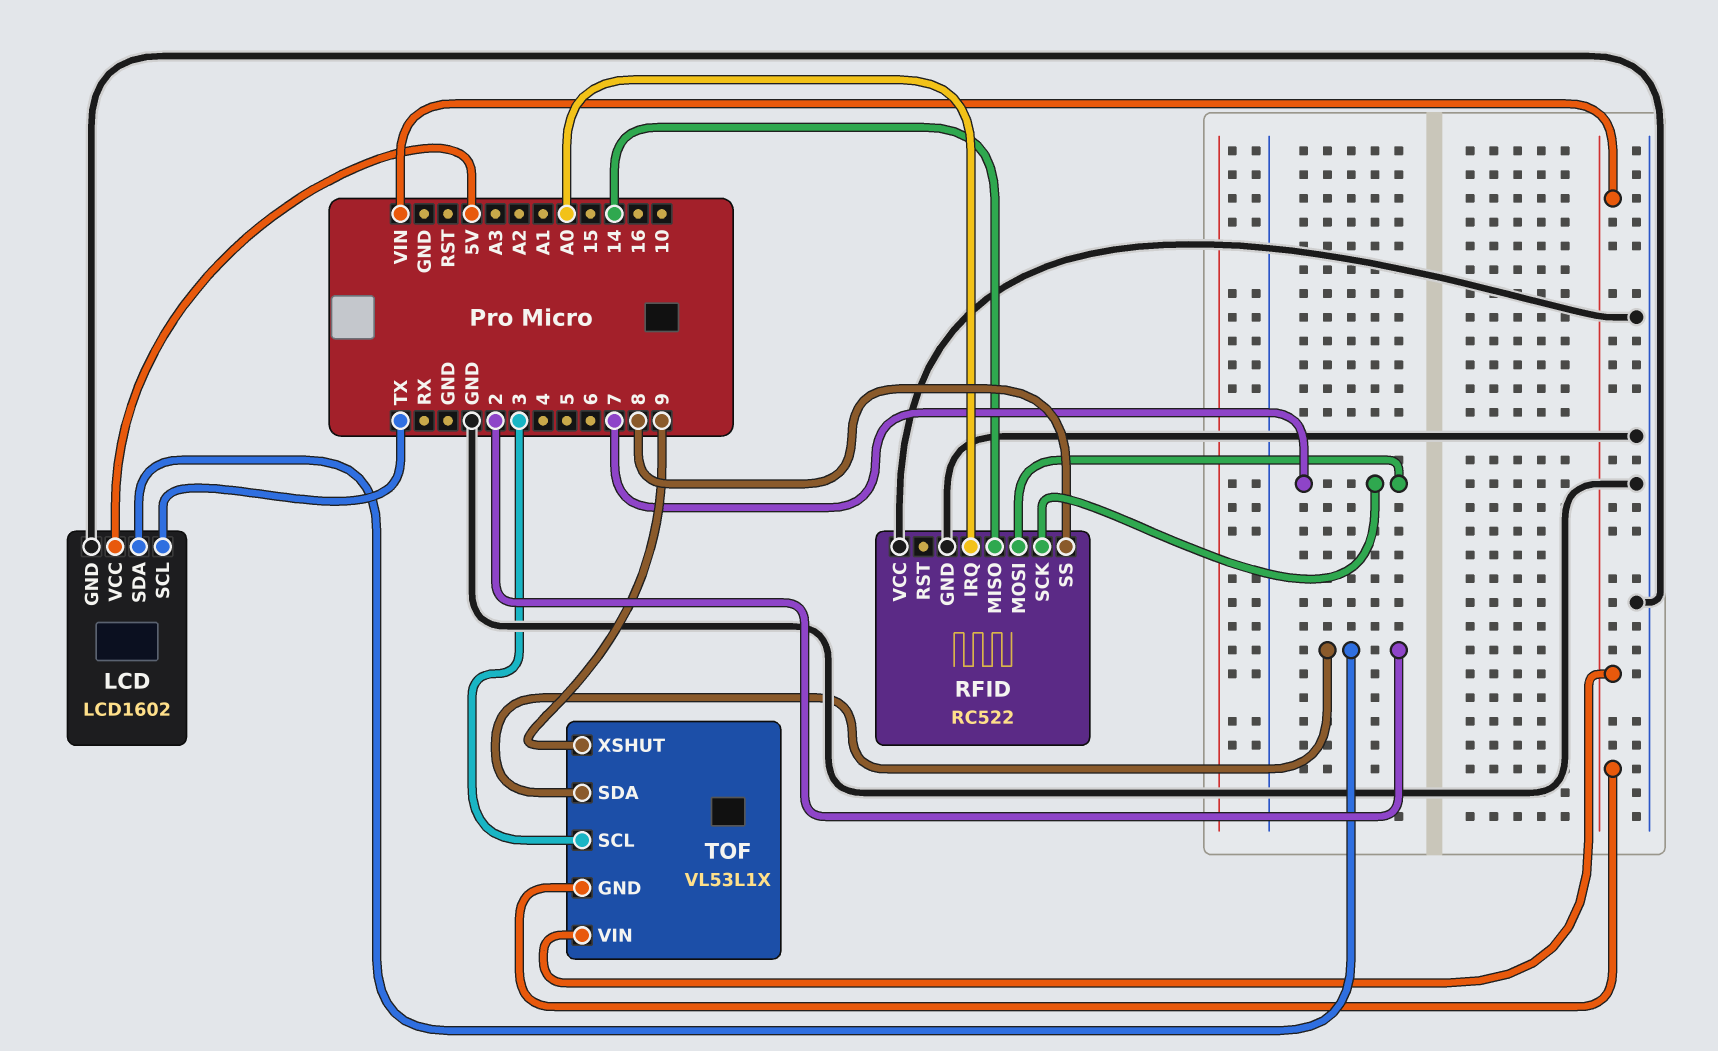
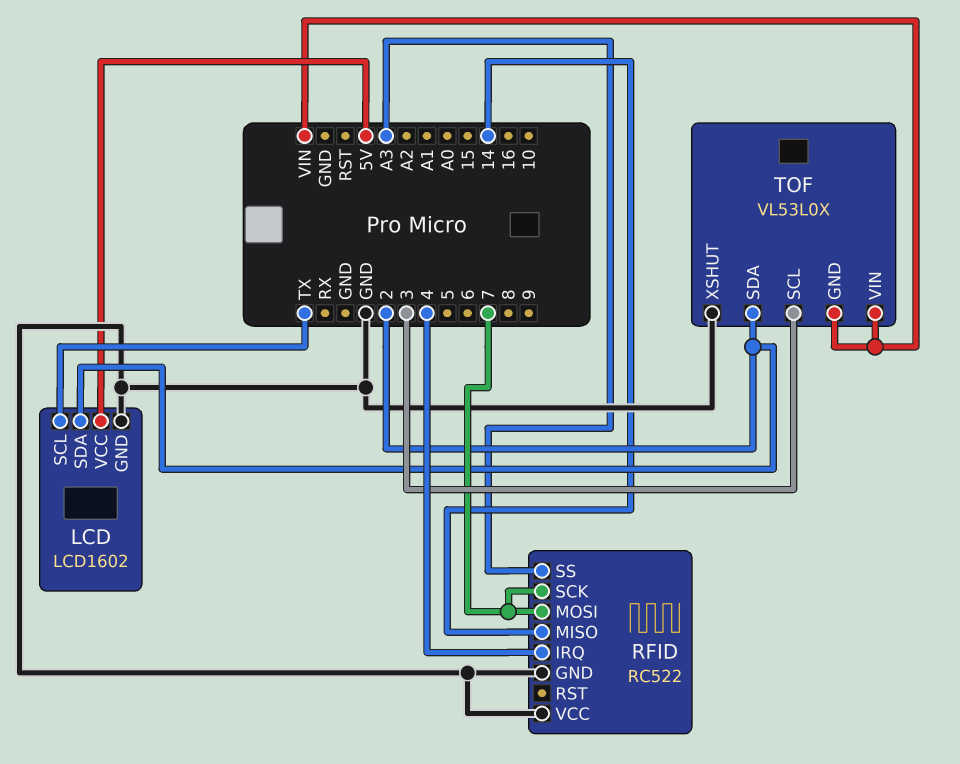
RFID pin IRQ: A0 -> 4
RFID pin SS: 8 -> A3
TOF: VL53L1X -> VL53L0X
TOF pin XSHUT: 9 -> GND

